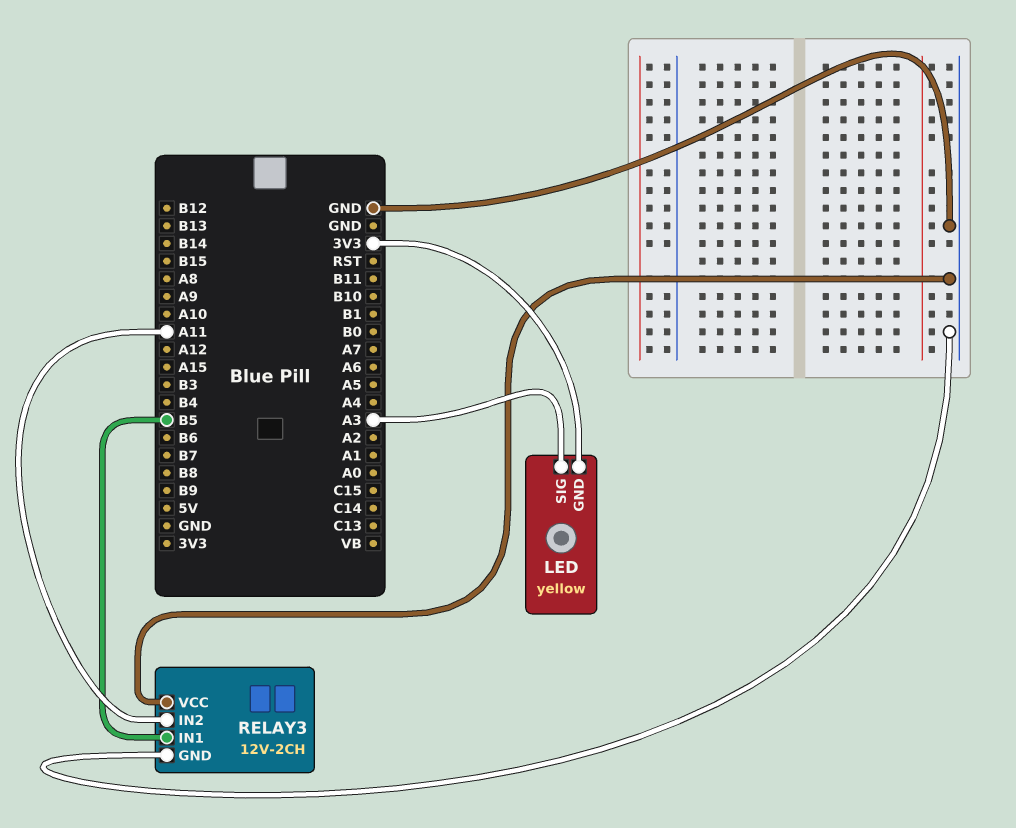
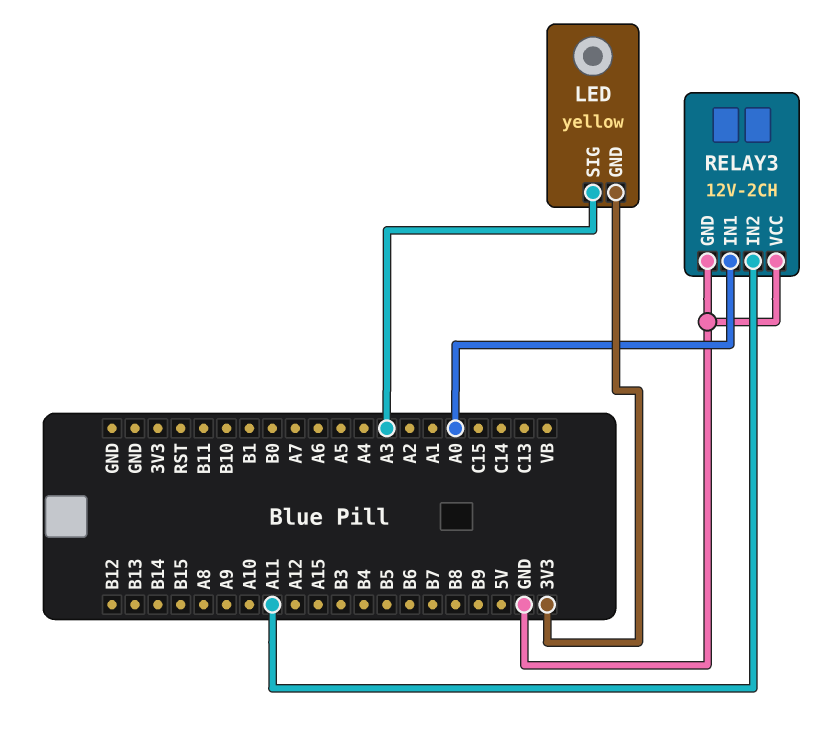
RELAY3 pin IN1: B5 -> A0

